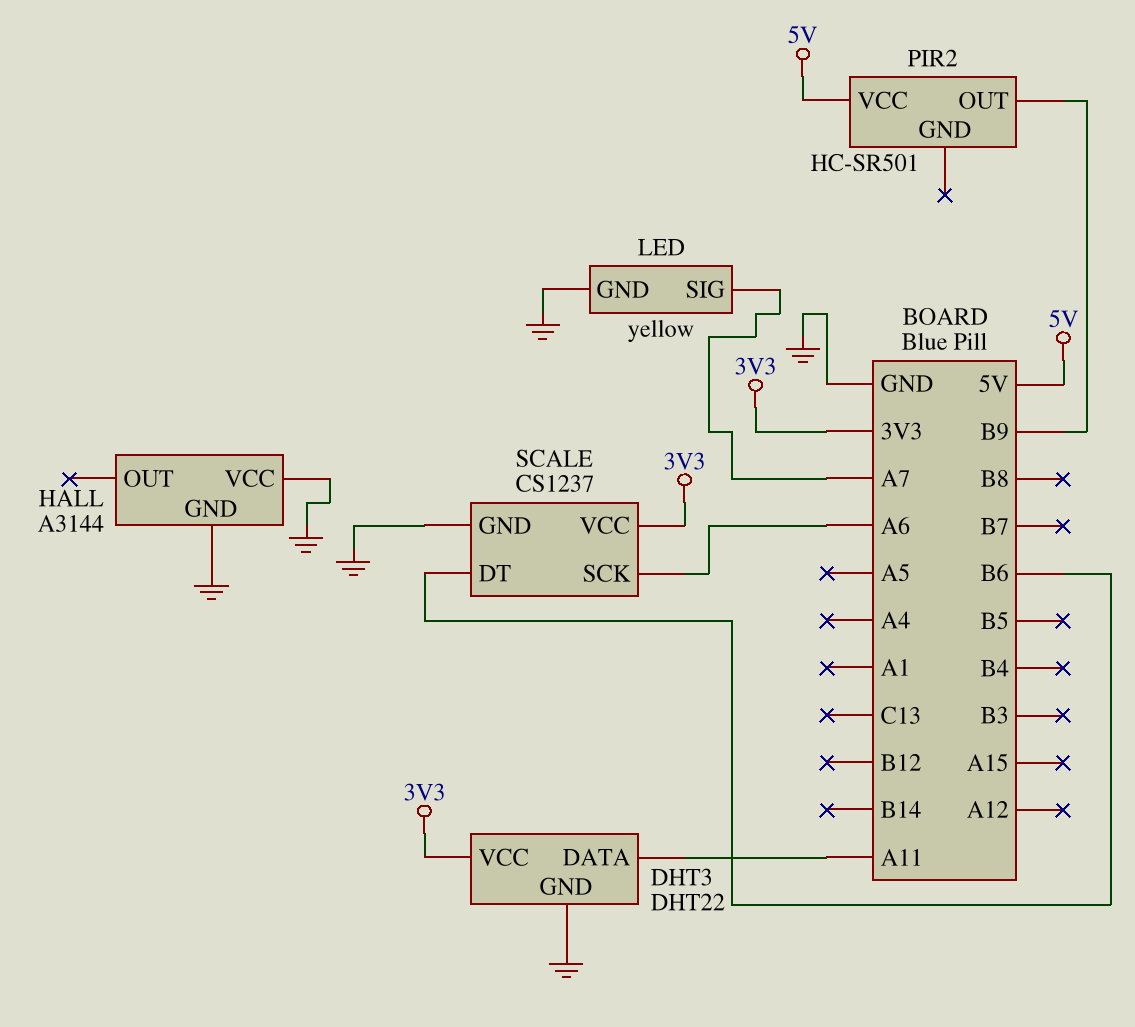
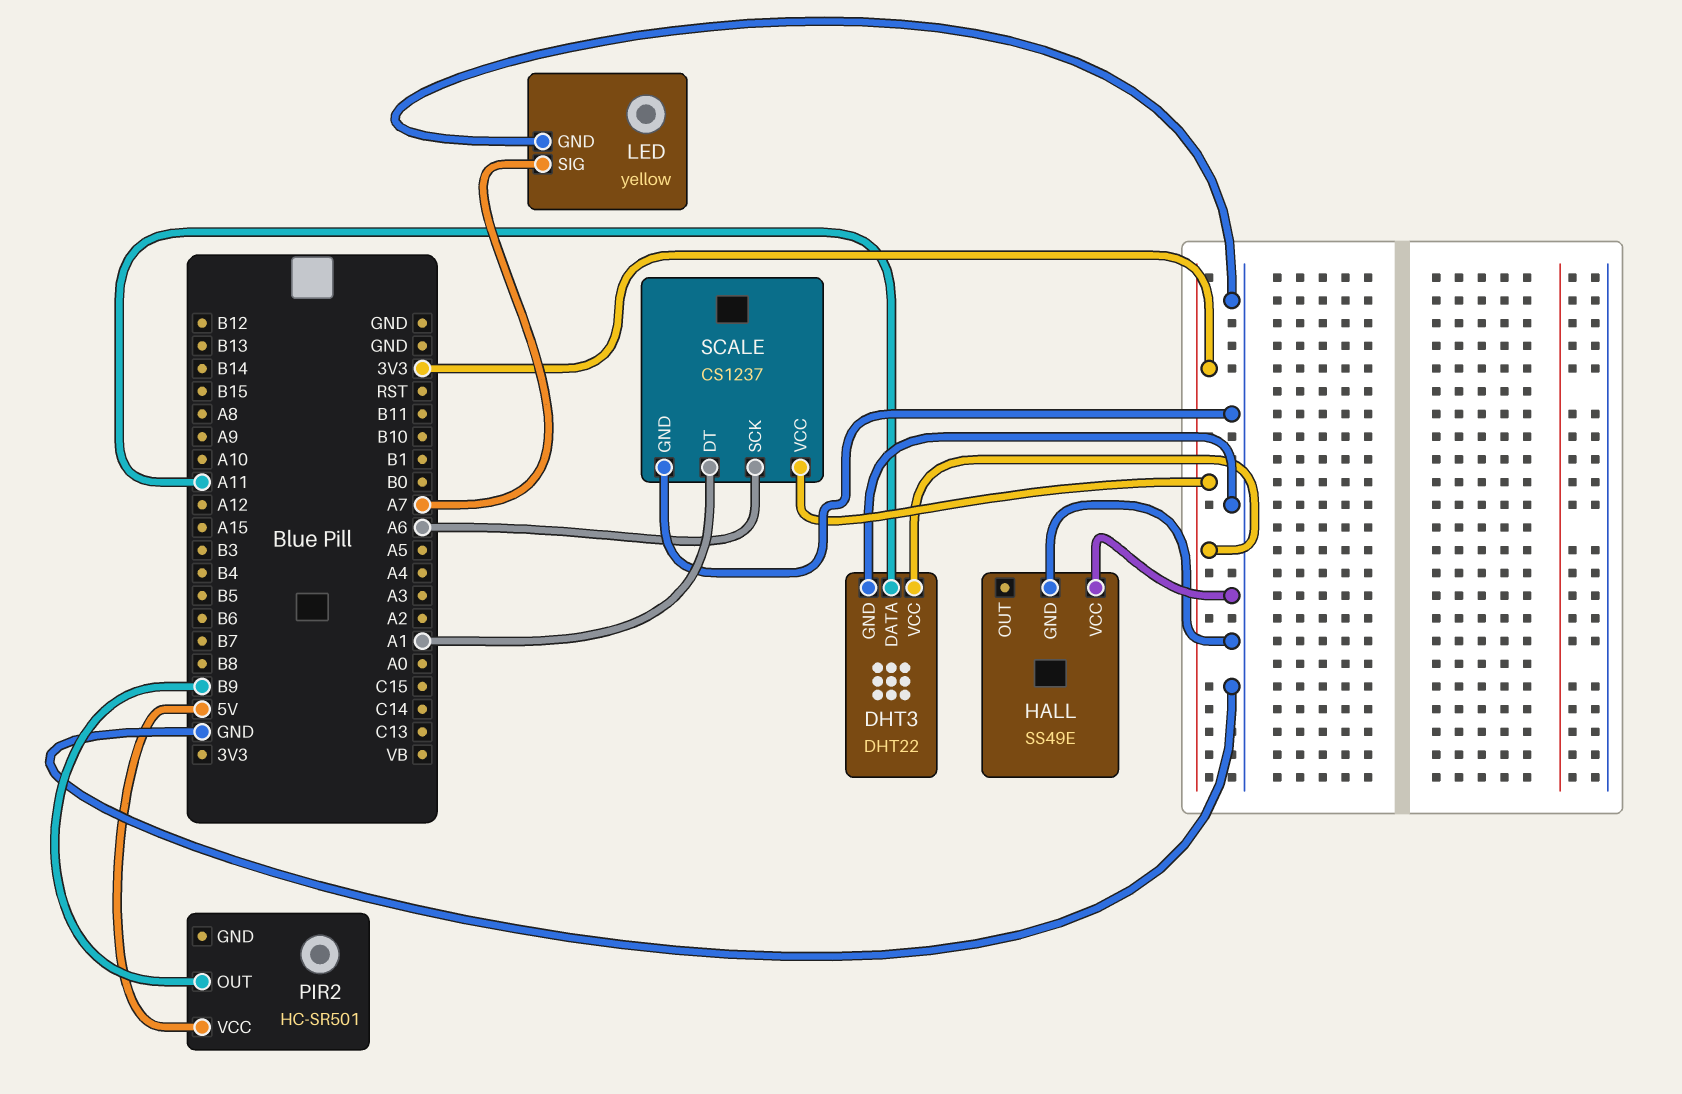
HALL: A3144 -> SS49E
SCALE pin DT: B6 -> A1

